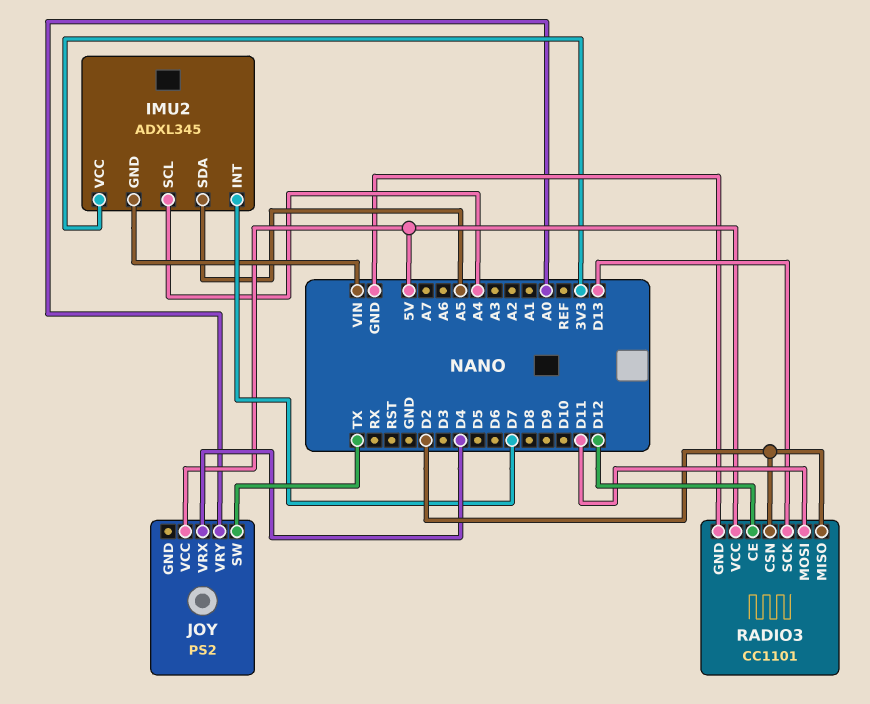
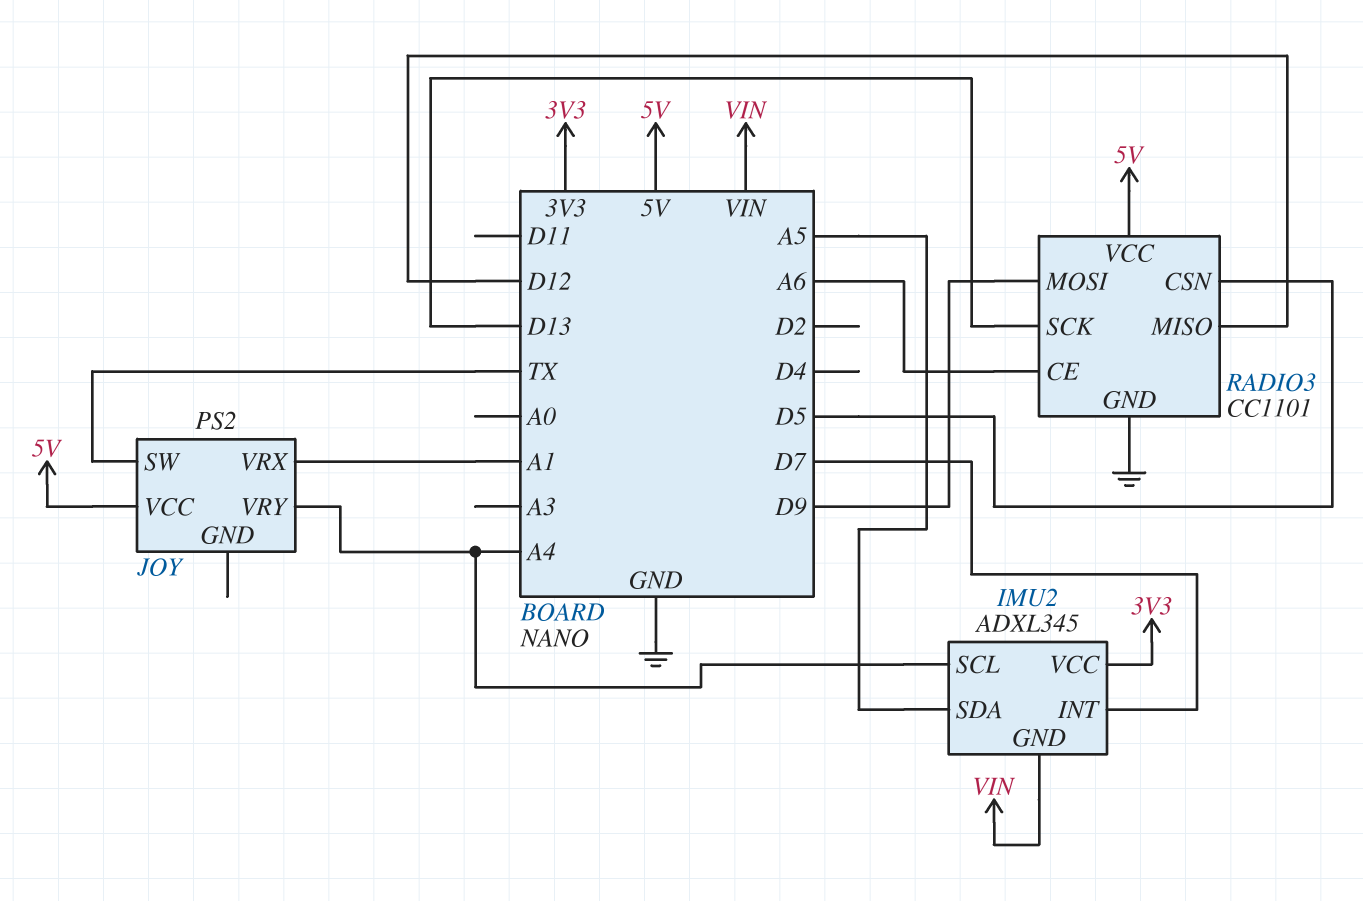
JOY pin VRX: D4 -> A1
JOY pin VRY: A0 -> A4
RADIO3 pin CE: D12 -> A6
RADIO3 pin CSN: D2 -> D5
RADIO3 pin MISO: D2 -> D12
RADIO3 pin MOSI: D11 -> D9

